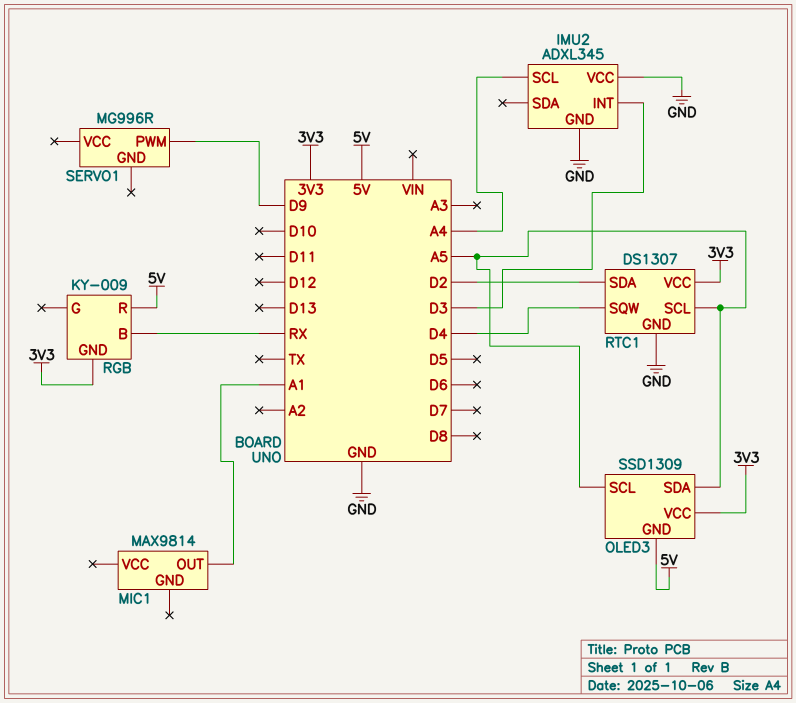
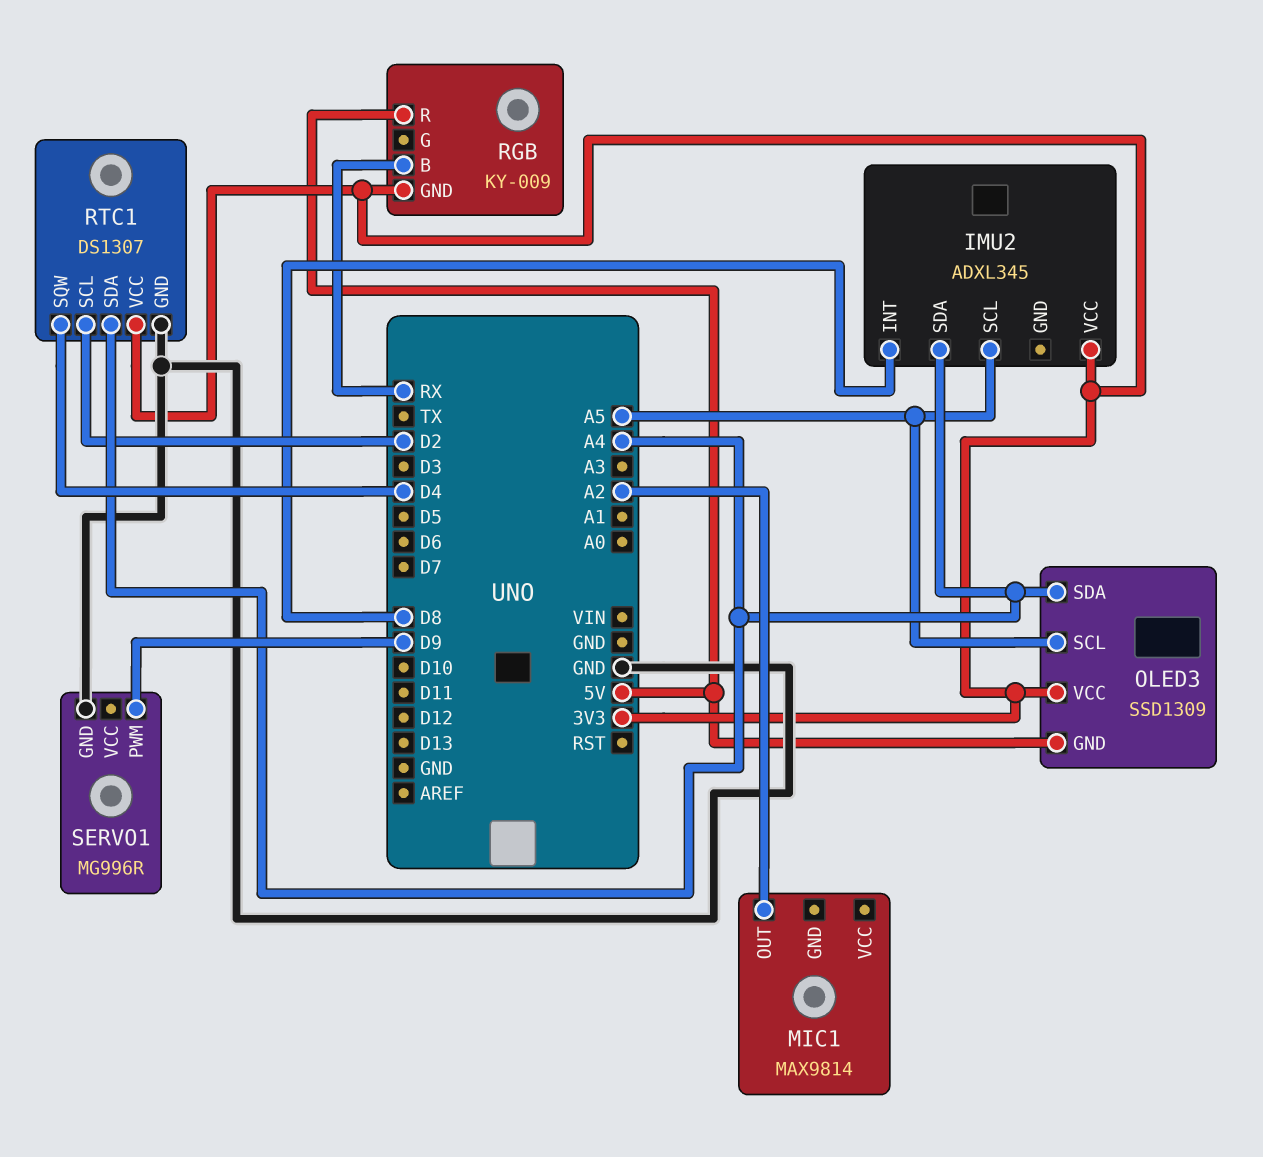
IMU2 pin GND: GND -> none
IMU2 pin INT: D3 -> D8
IMU2 pin SCL: A4 -> A5
IMU2 pin SDA: none -> A4
IMU2 pin VCC: GND -> 3V3
MIC1 pin OUT: A1 -> A2
OLED3 pin SDA: A5 -> A4
RTC1 pin SCL: A5 -> D2
RTC1 pin SDA: D2 -> A4
SERVO1 pin GND: none -> GND

